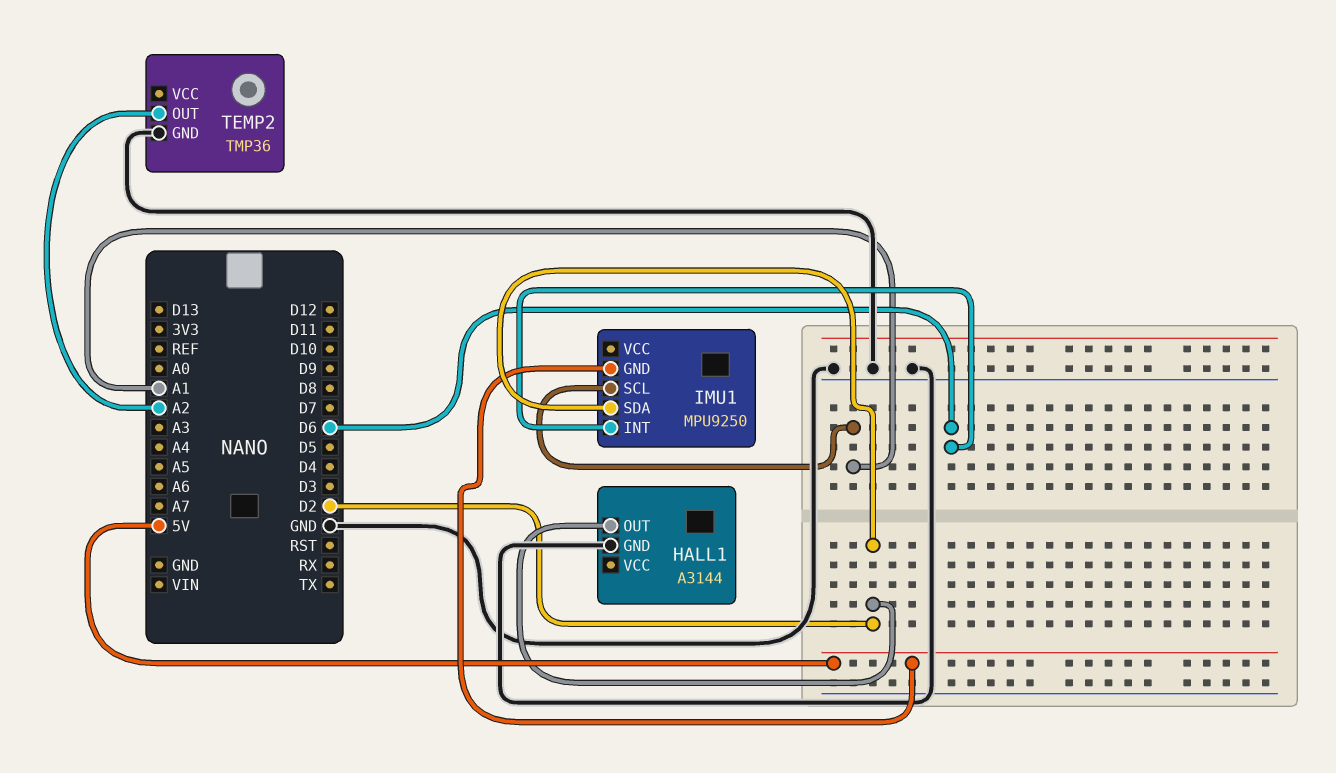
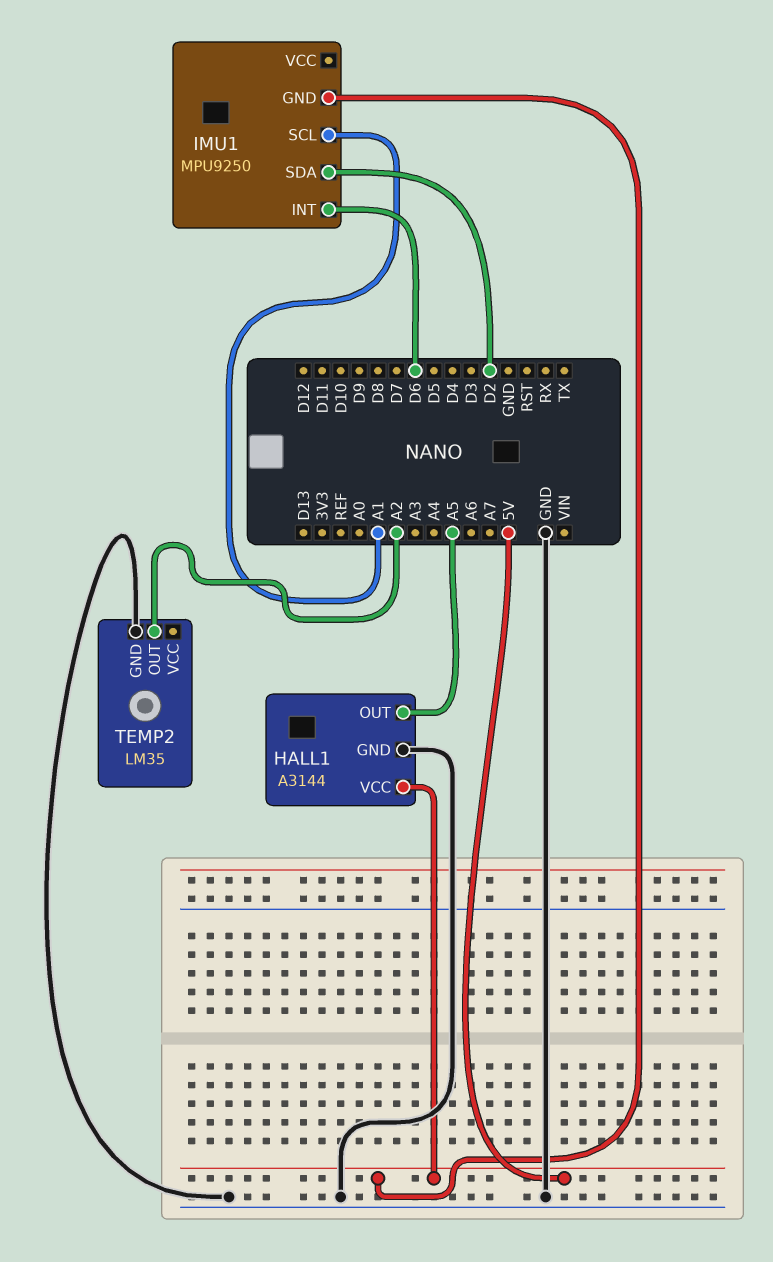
HALL1 pin OUT: D2 -> A5
HALL1 pin VCC: none -> 5V
TEMP2: TMP36 -> LM35

